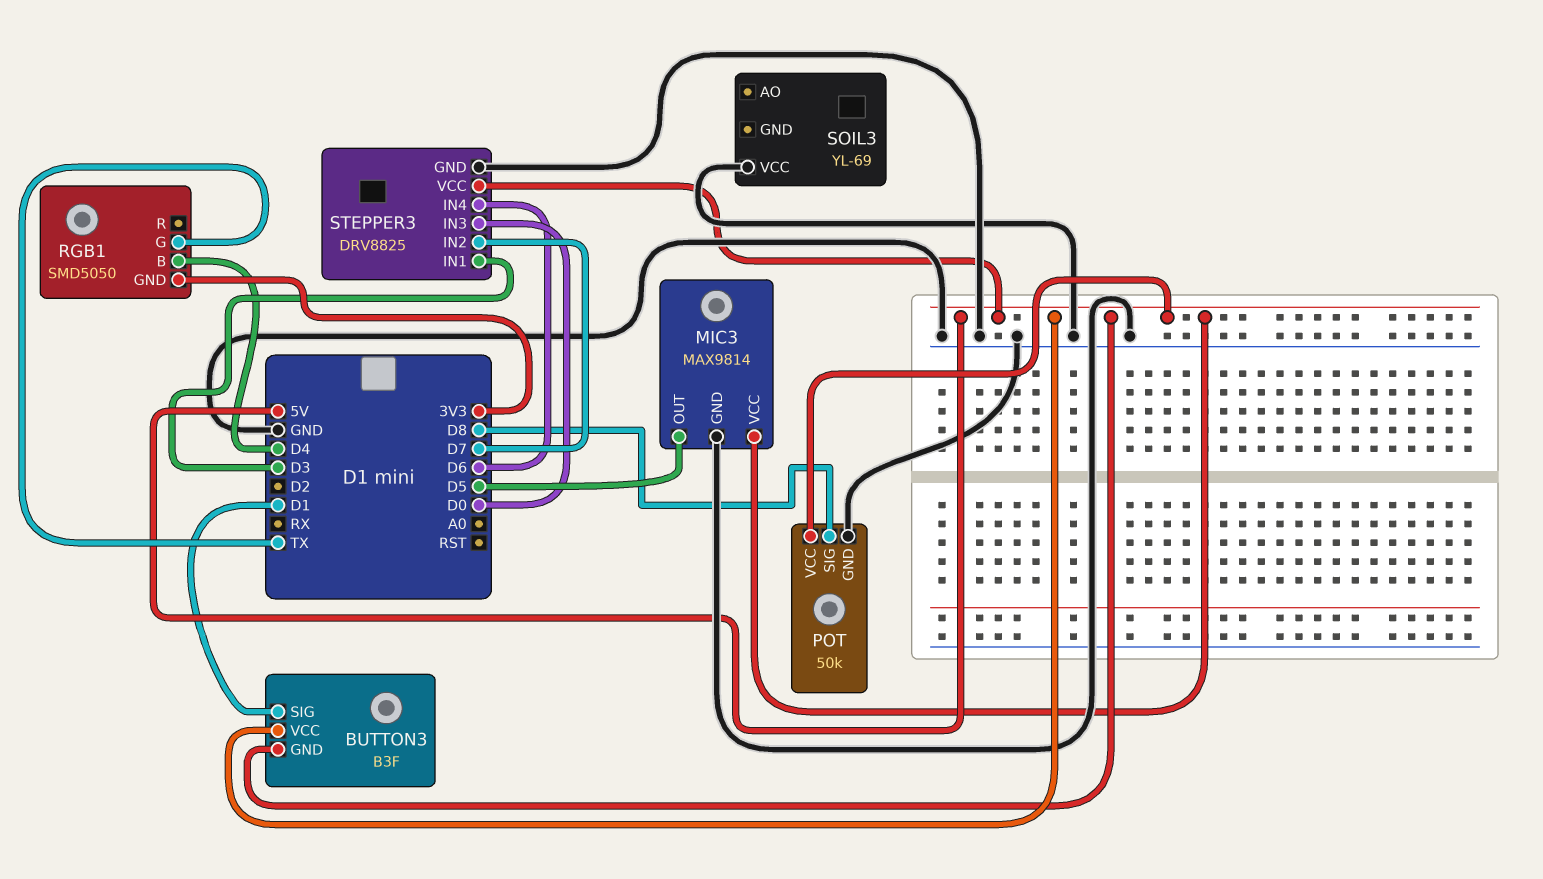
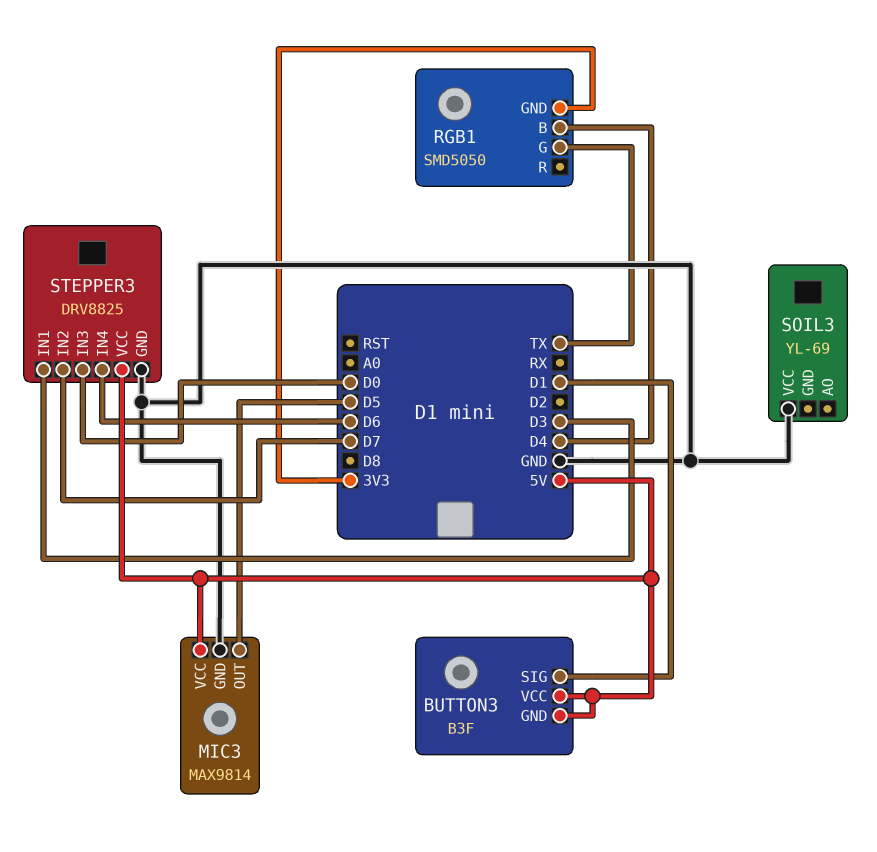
POT: 50k -> none
POT pin GND: GND -> none
POT pin SIG: D8 -> none
POT pin VCC: 5V -> none

